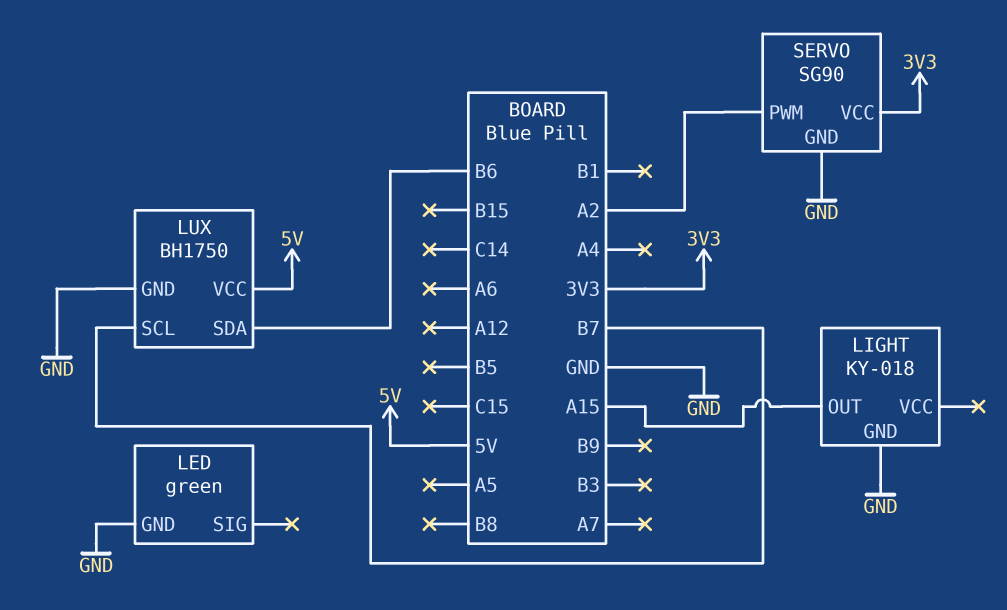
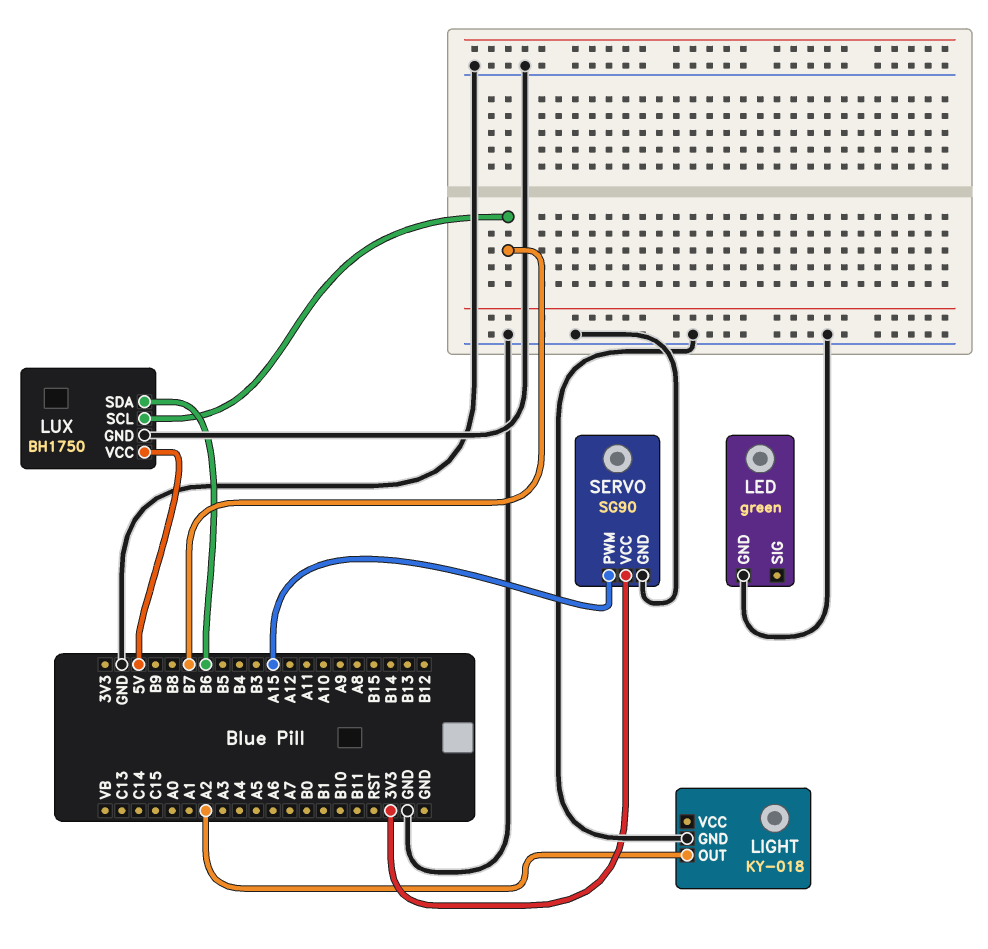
LIGHT pin OUT: A15 -> A2
SERVO pin PWM: A2 -> A15

